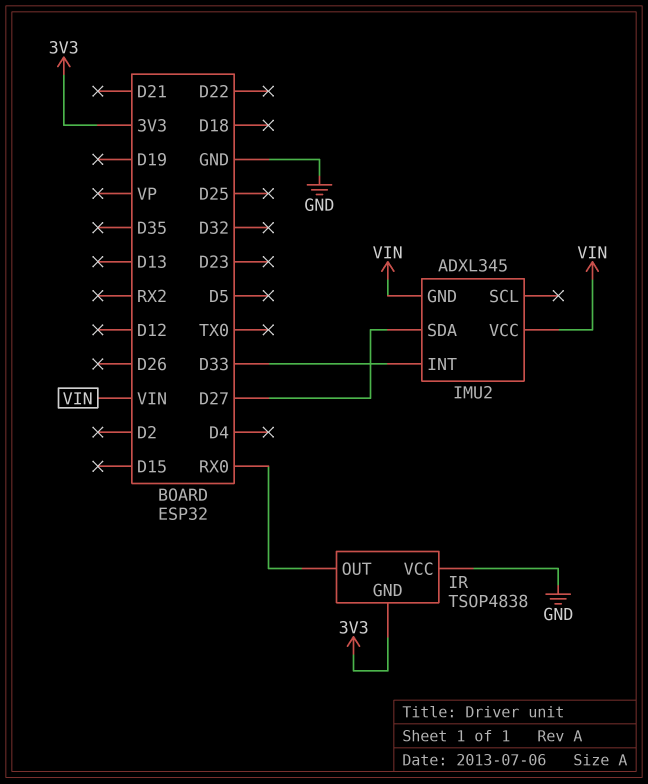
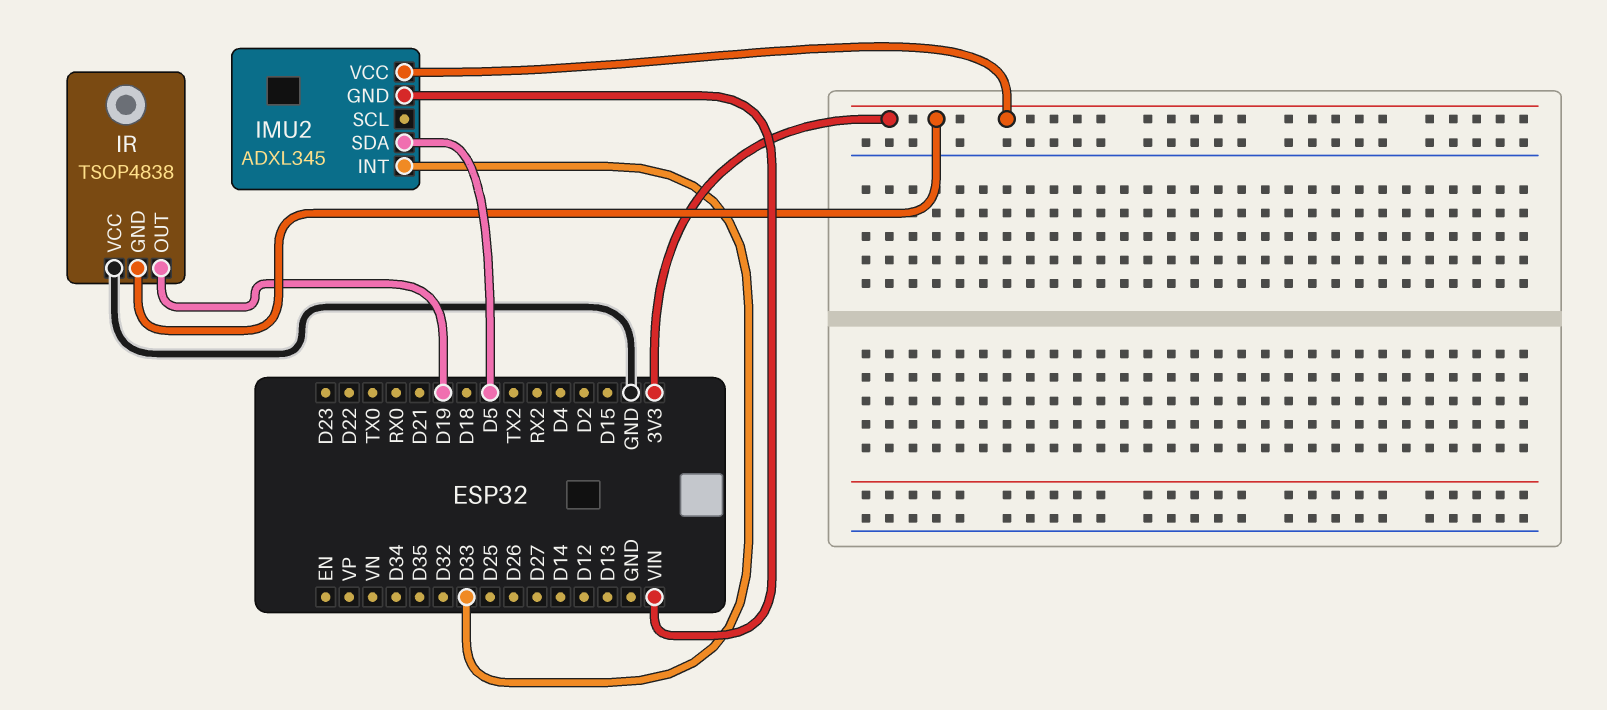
IMU2 pin SDA: D27 -> D5
IMU2 pin VCC: VIN -> 3V3
IR pin OUT: RX0 -> D19

